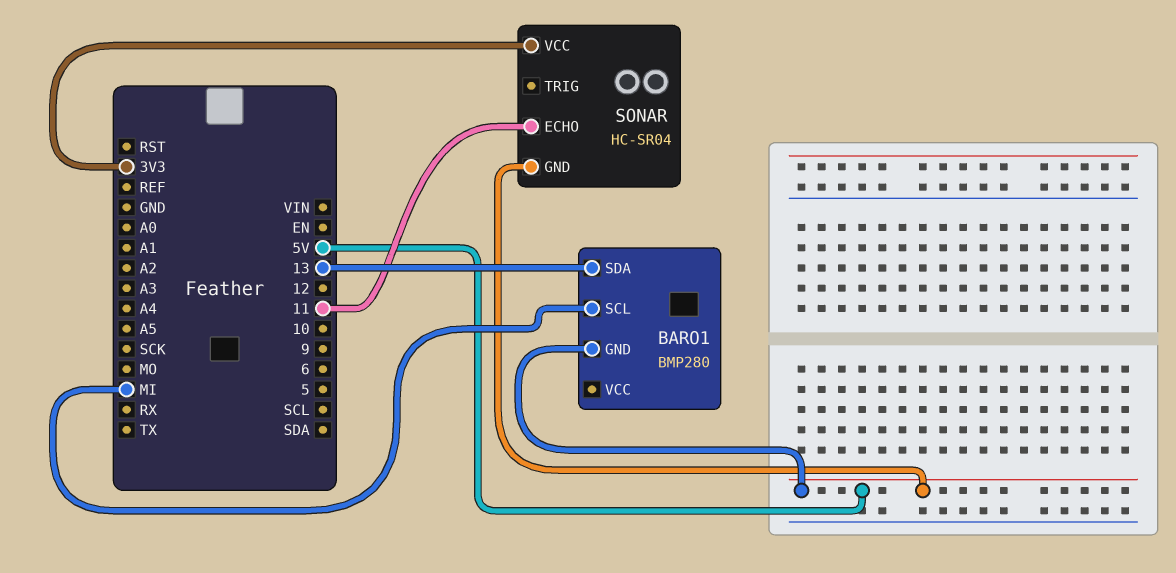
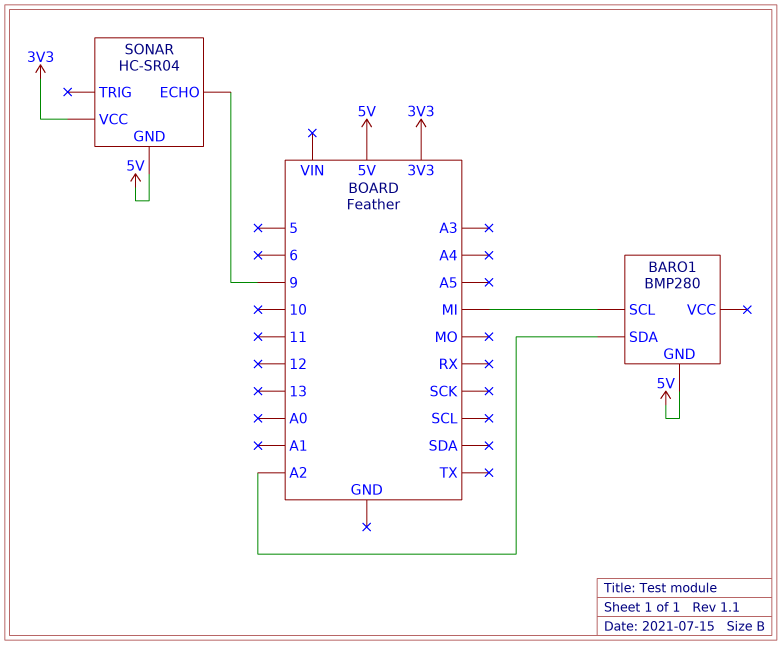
BARO1 pin SDA: 13 -> A2
SONAR pin ECHO: 11 -> 9

